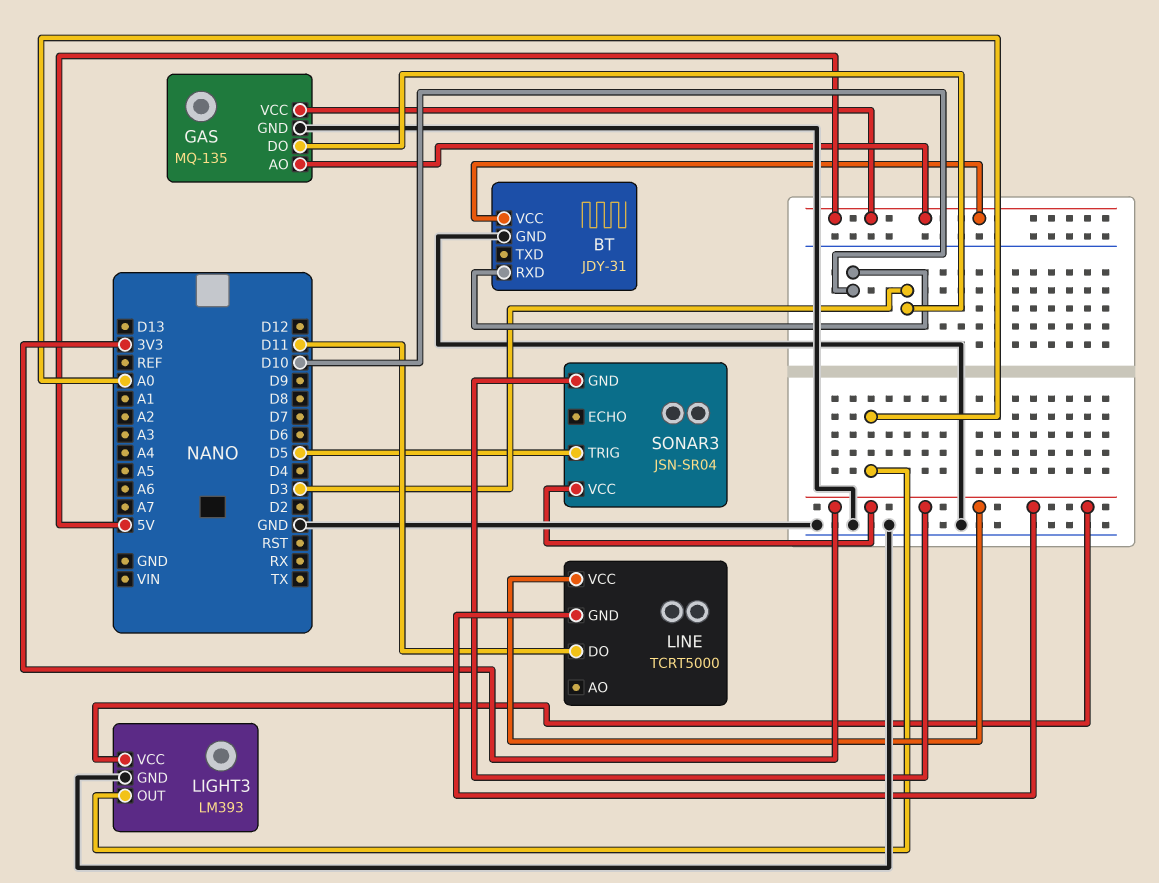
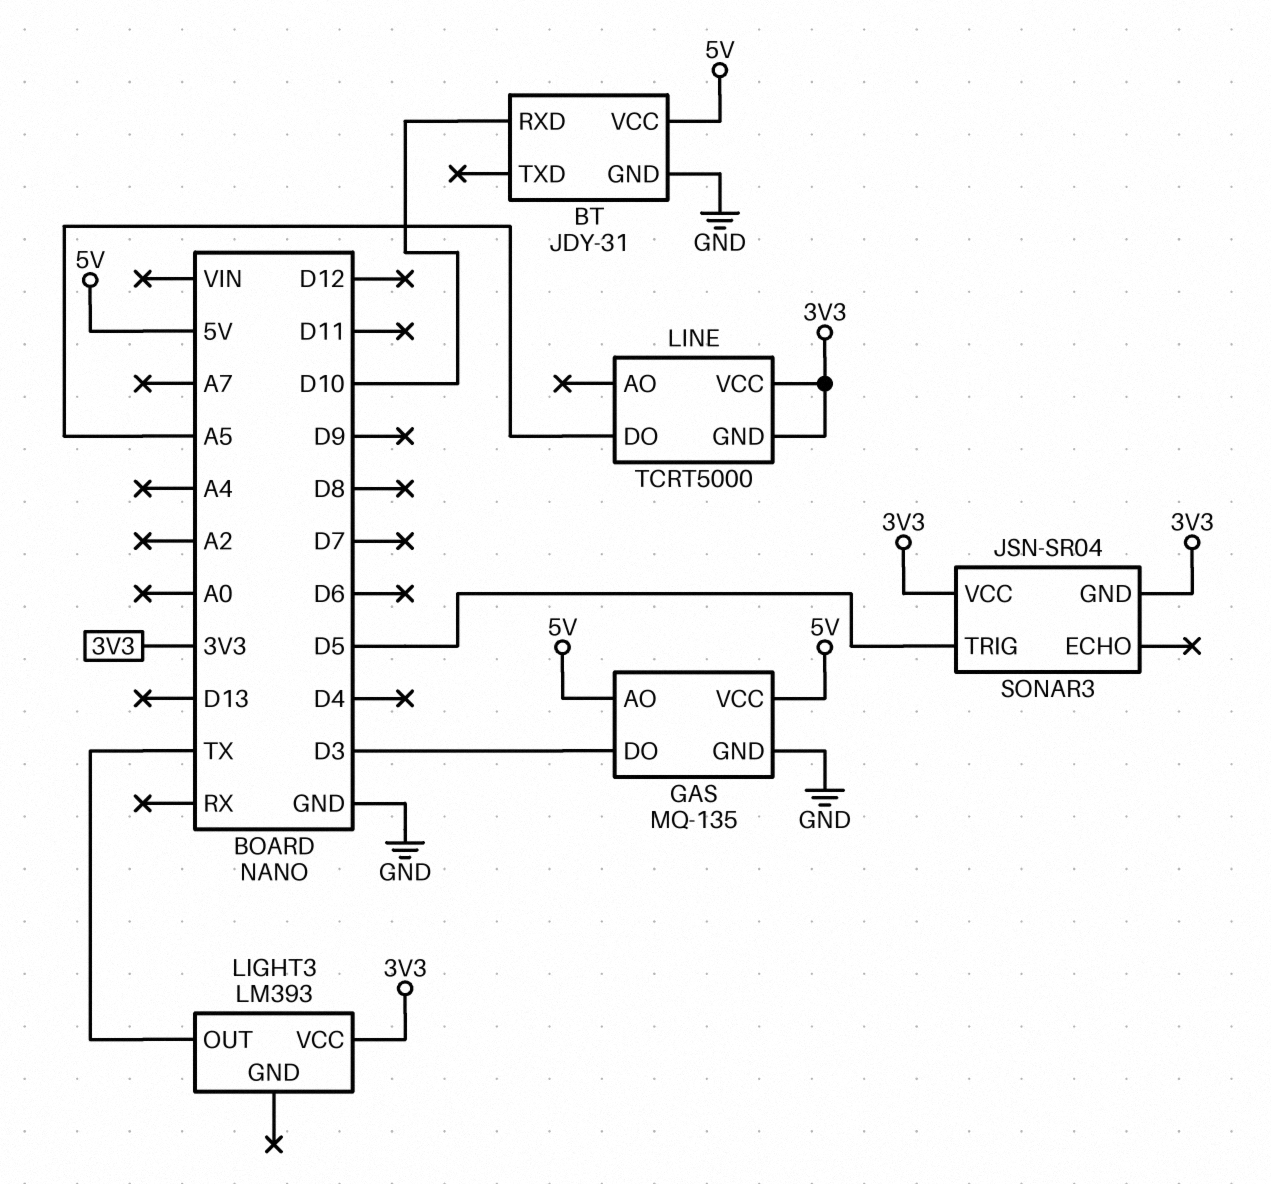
LIGHT3 pin GND: GND -> none
LIGHT3 pin OUT: A0 -> TX
LINE pin DO: D11 -> A5

